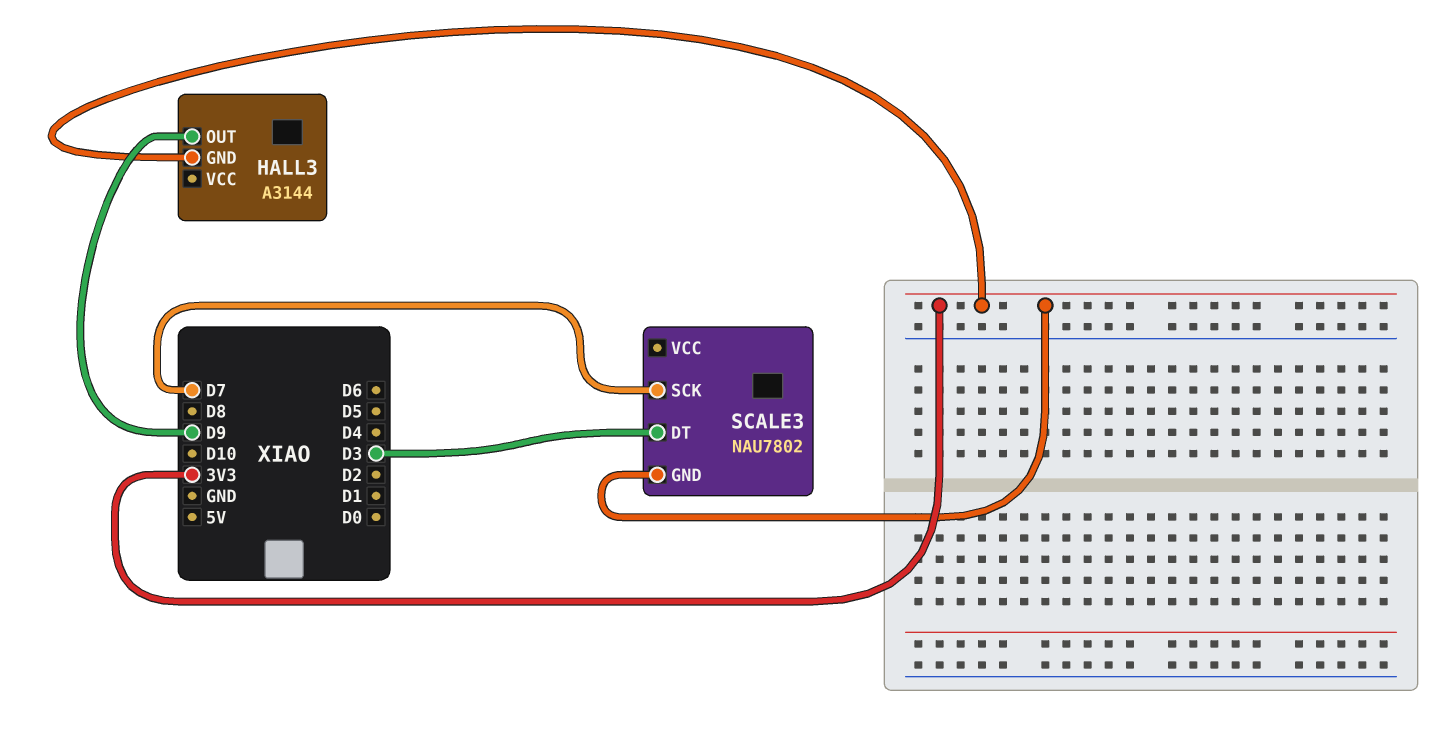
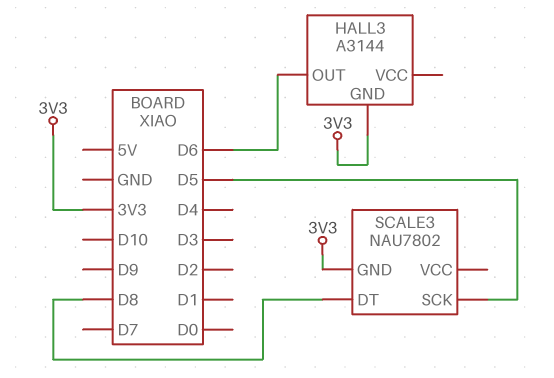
HALL3 pin OUT: D9 -> D6
SCALE3 pin DT: D3 -> D8
SCALE3 pin SCK: D7 -> D5

